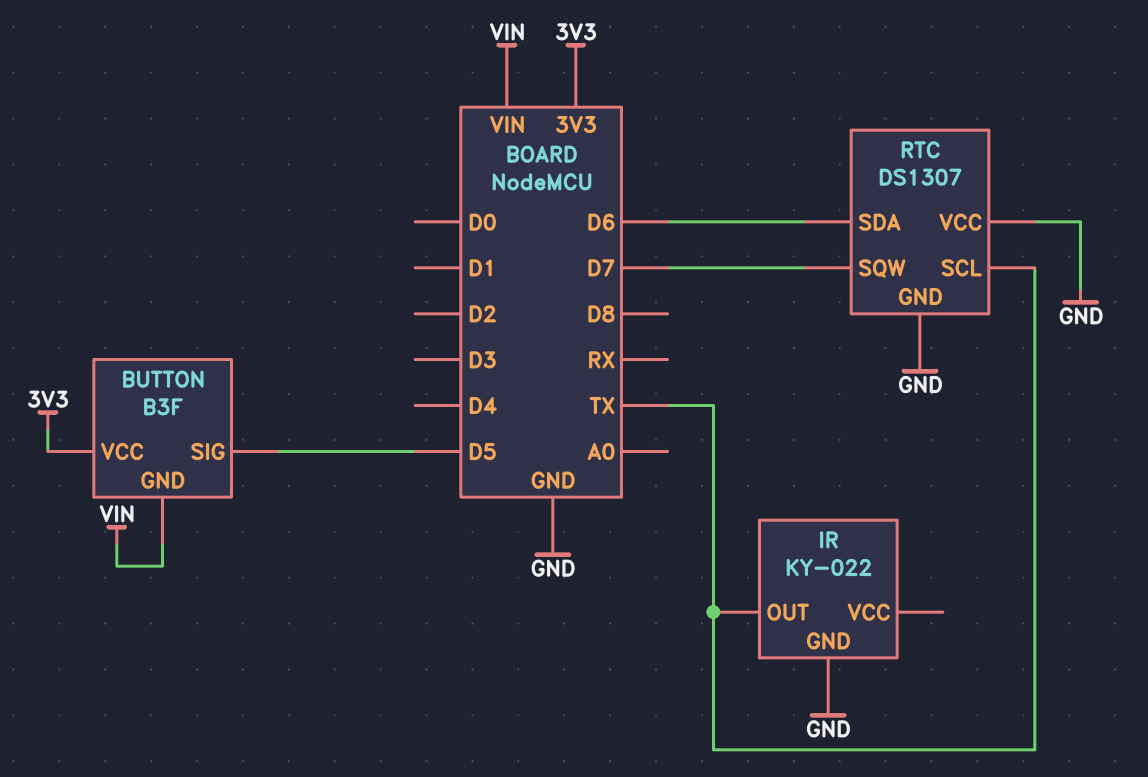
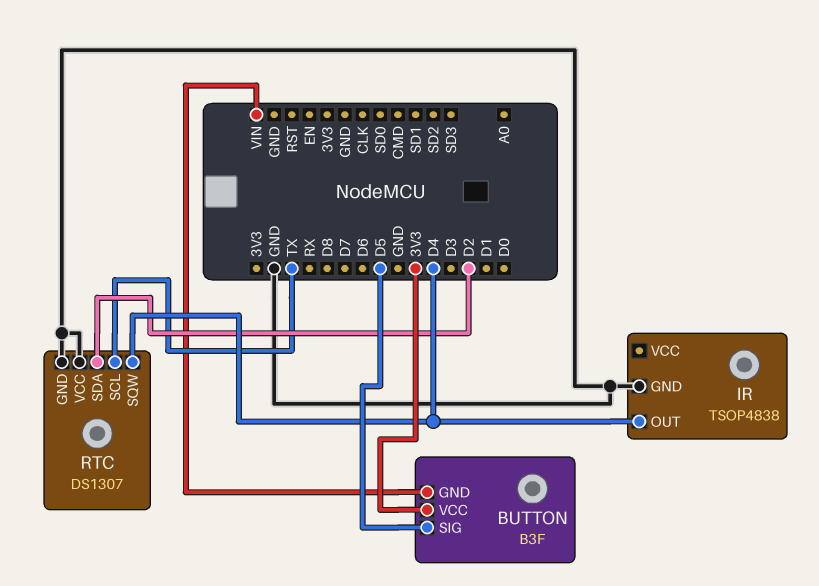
IR: KY-022 -> TSOP4838
IR pin OUT: TX -> D4
RTC pin SDA: D6 -> D2
RTC pin SQW: D7 -> D4

